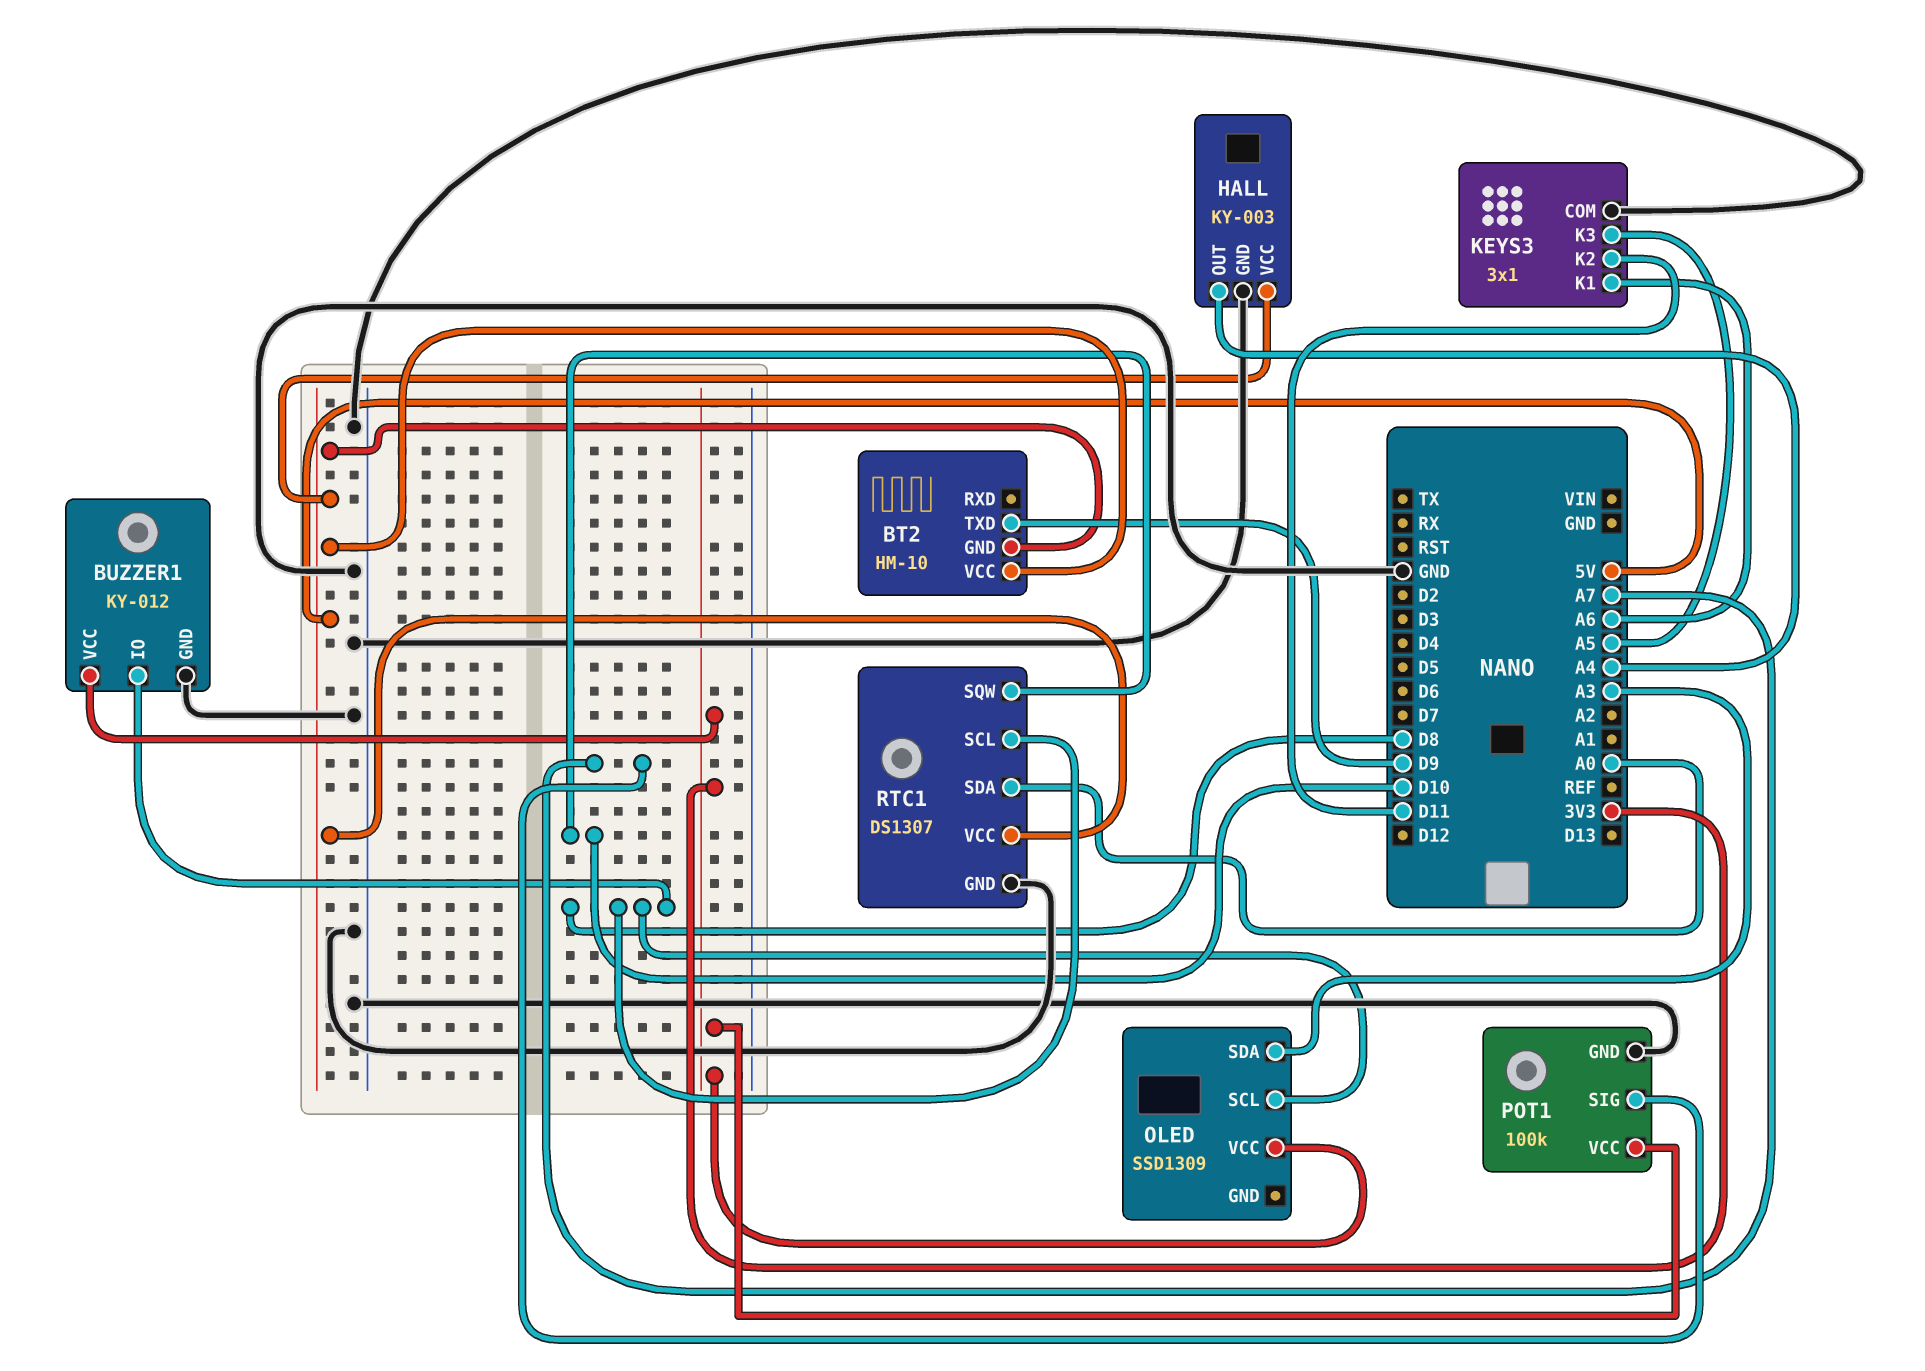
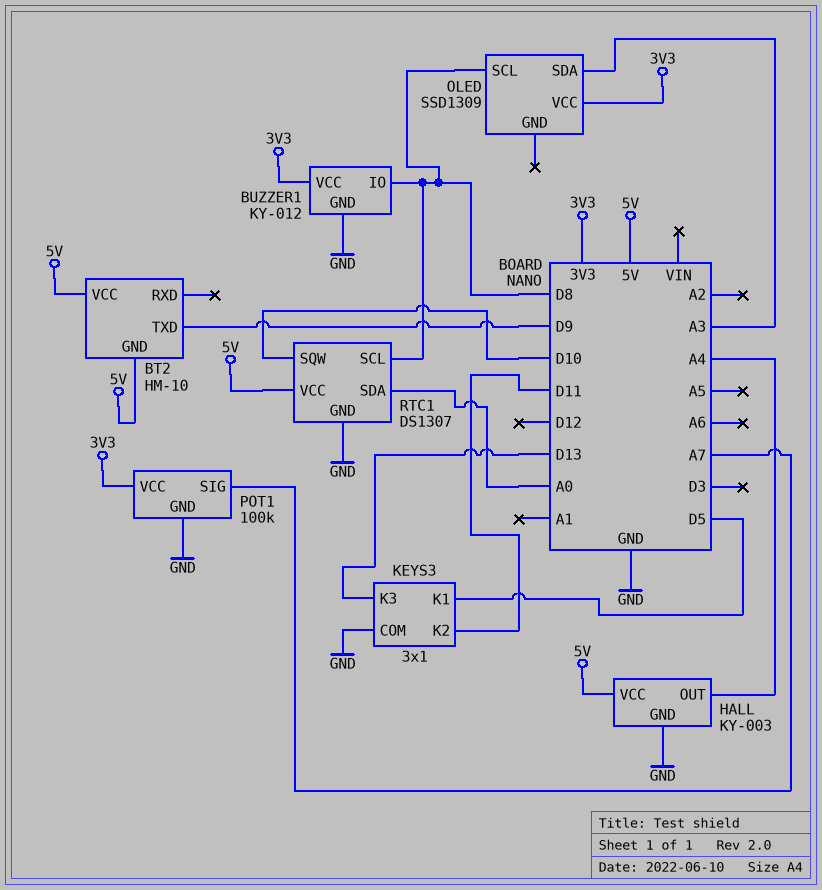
KEYS3 pin K1: A6 -> D5
KEYS3 pin K3: A5 -> D13

